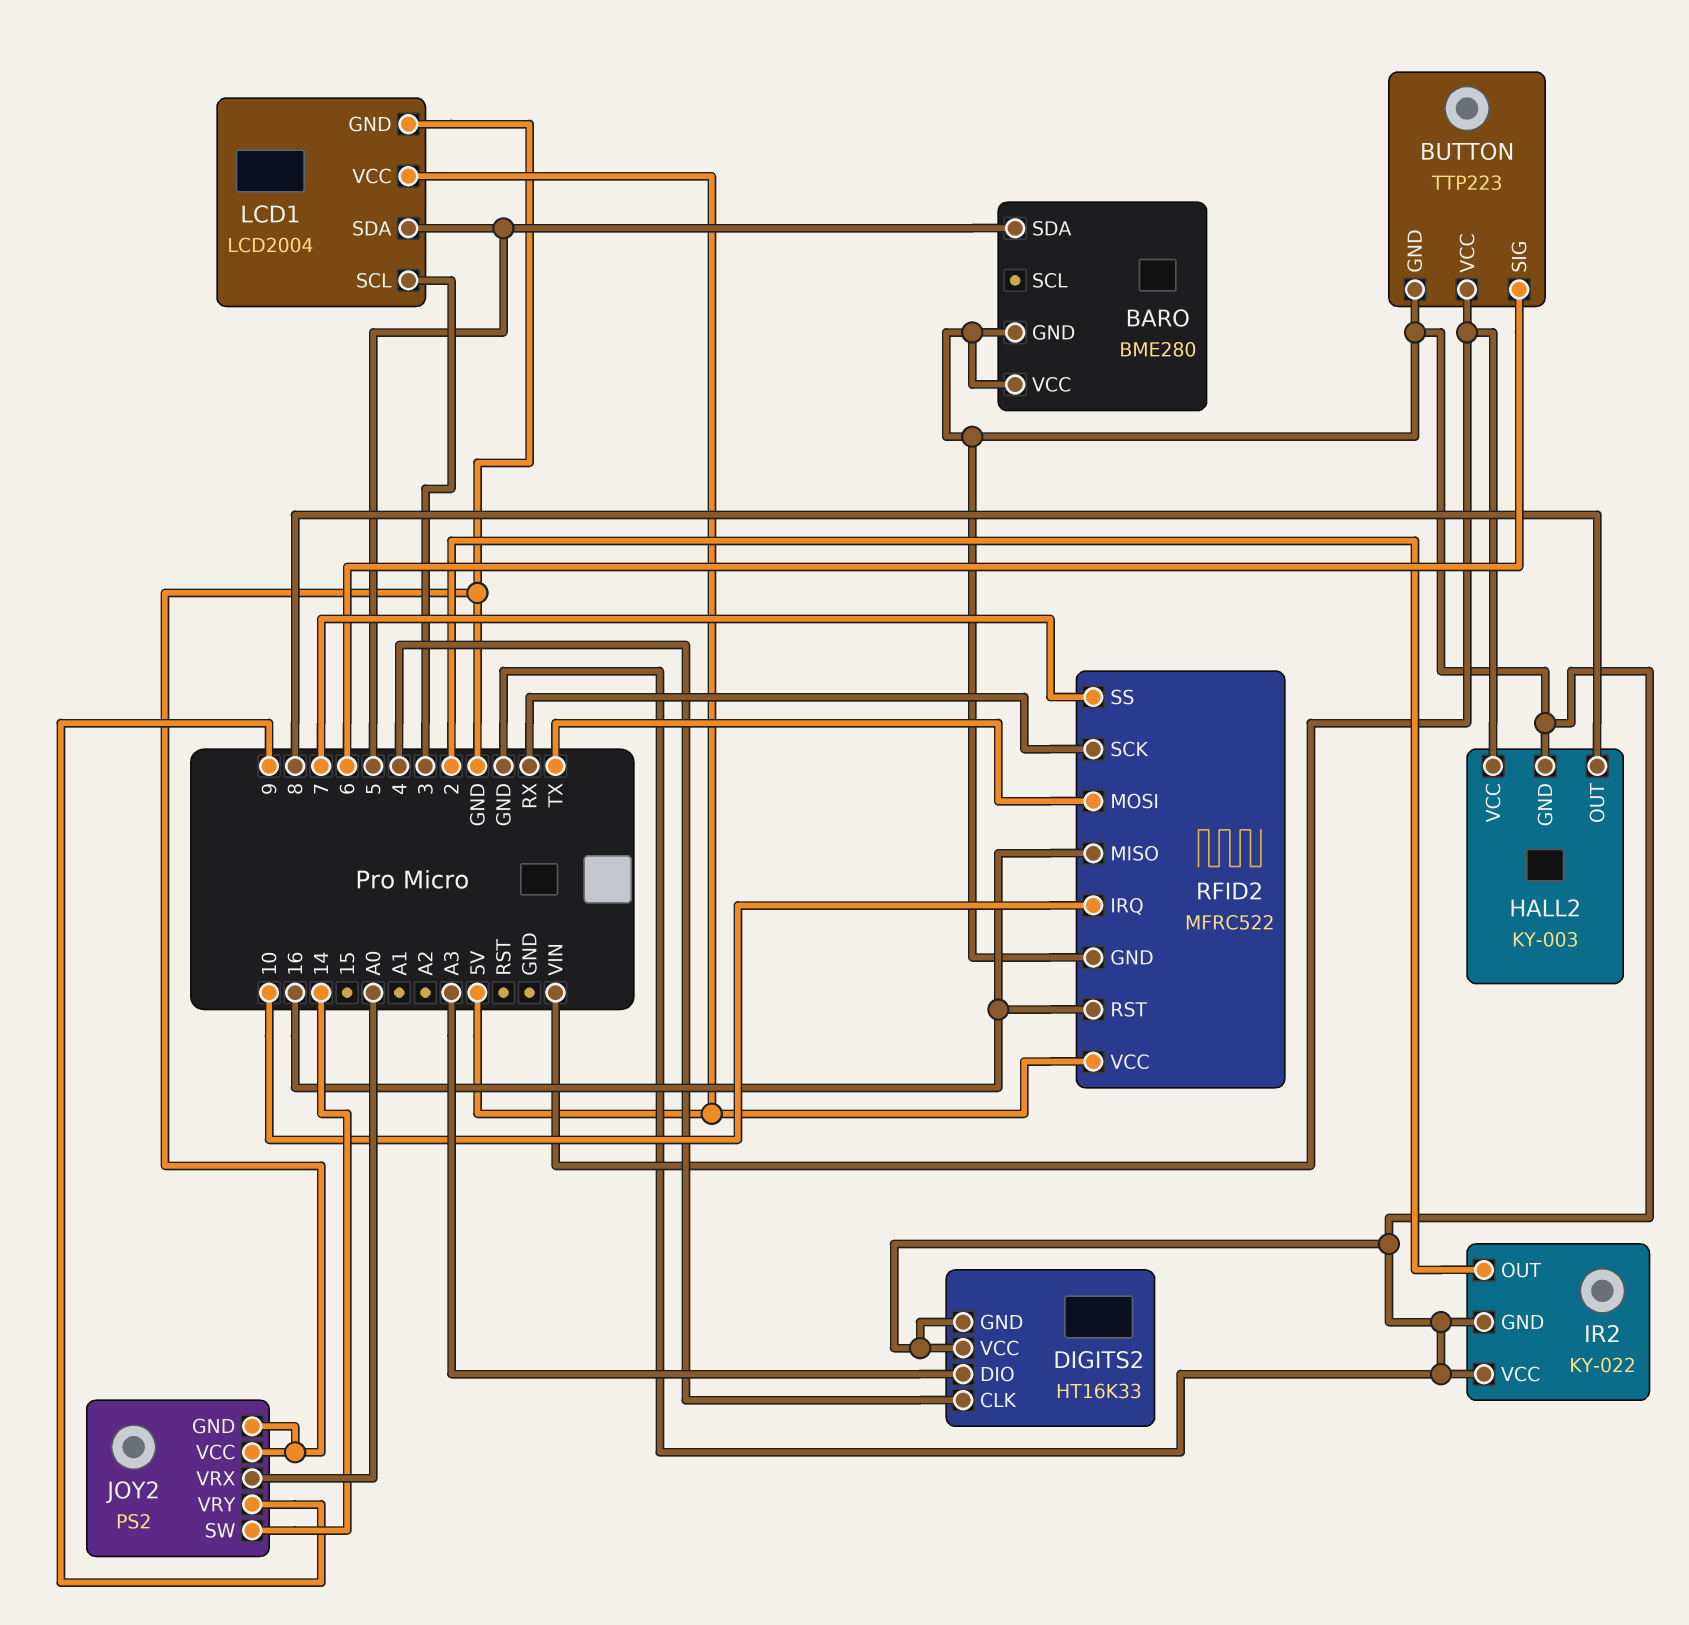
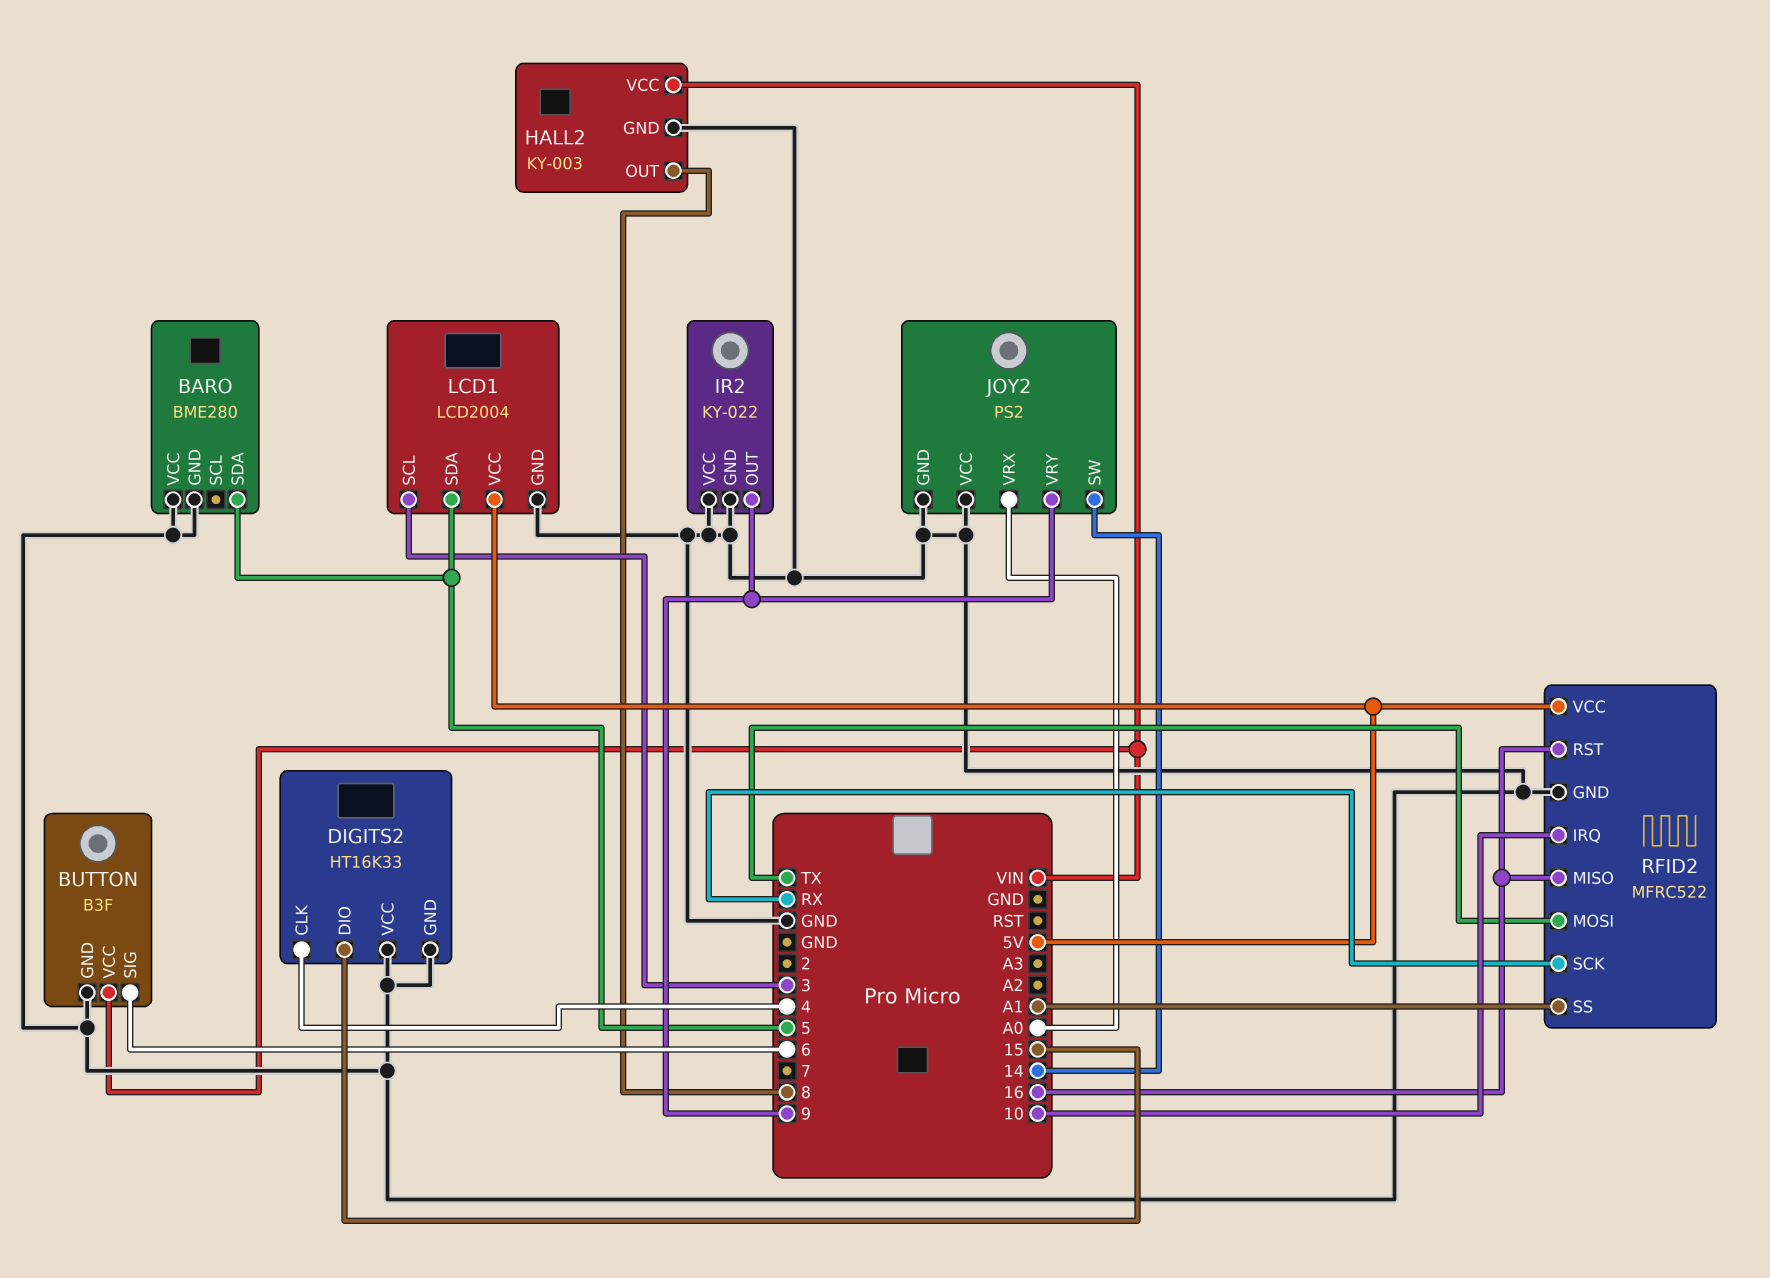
BUTTON: TTP223 -> B3F
DIGITS2 pin DIO: A3 -> 15
IR2 pin OUT: 2 -> 9
RFID2 pin SS: 7 -> A1

